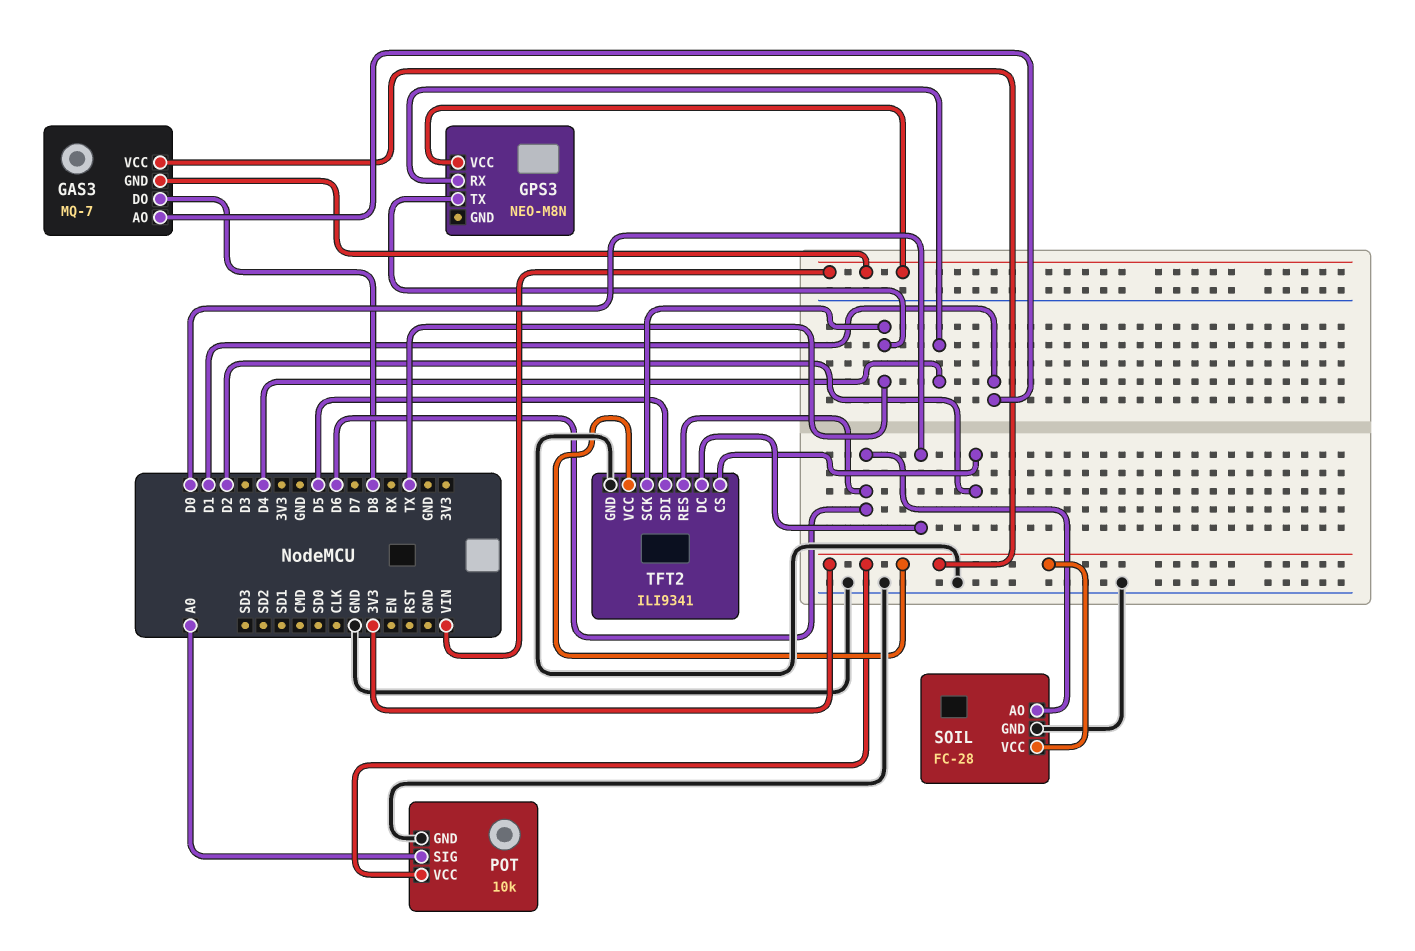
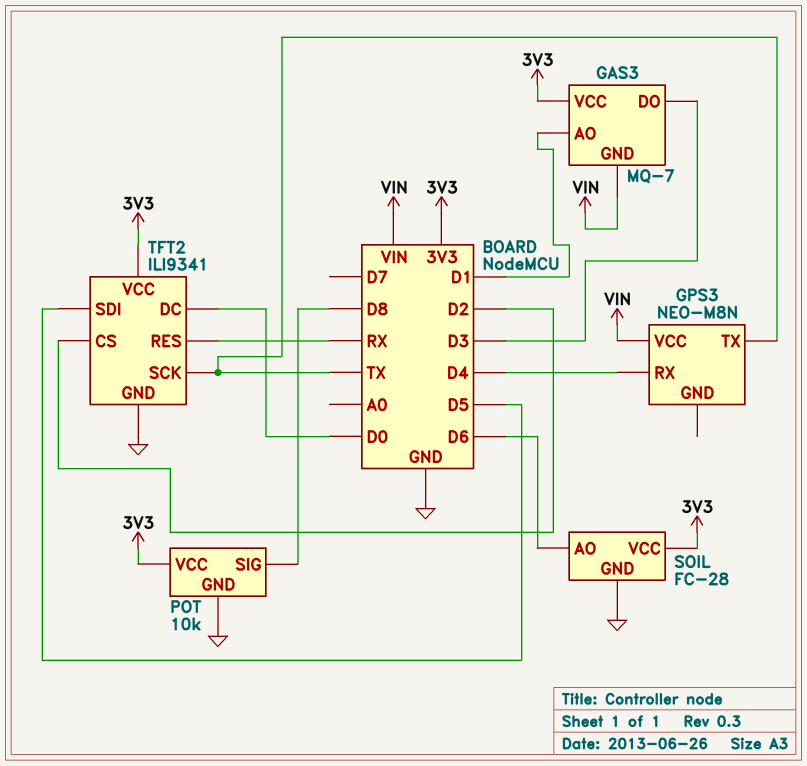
GAS3 pin DO: D8 -> D3
POT pin SIG: A0 -> D8
TFT2 pin RES: D6 -> RX

